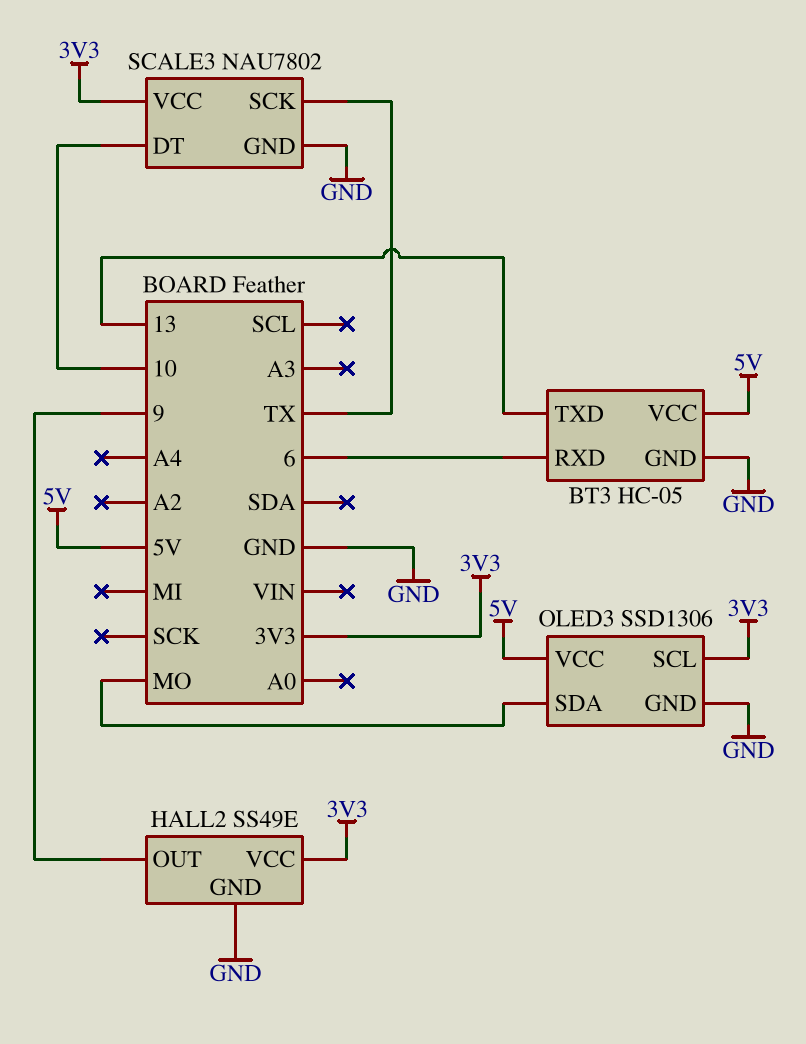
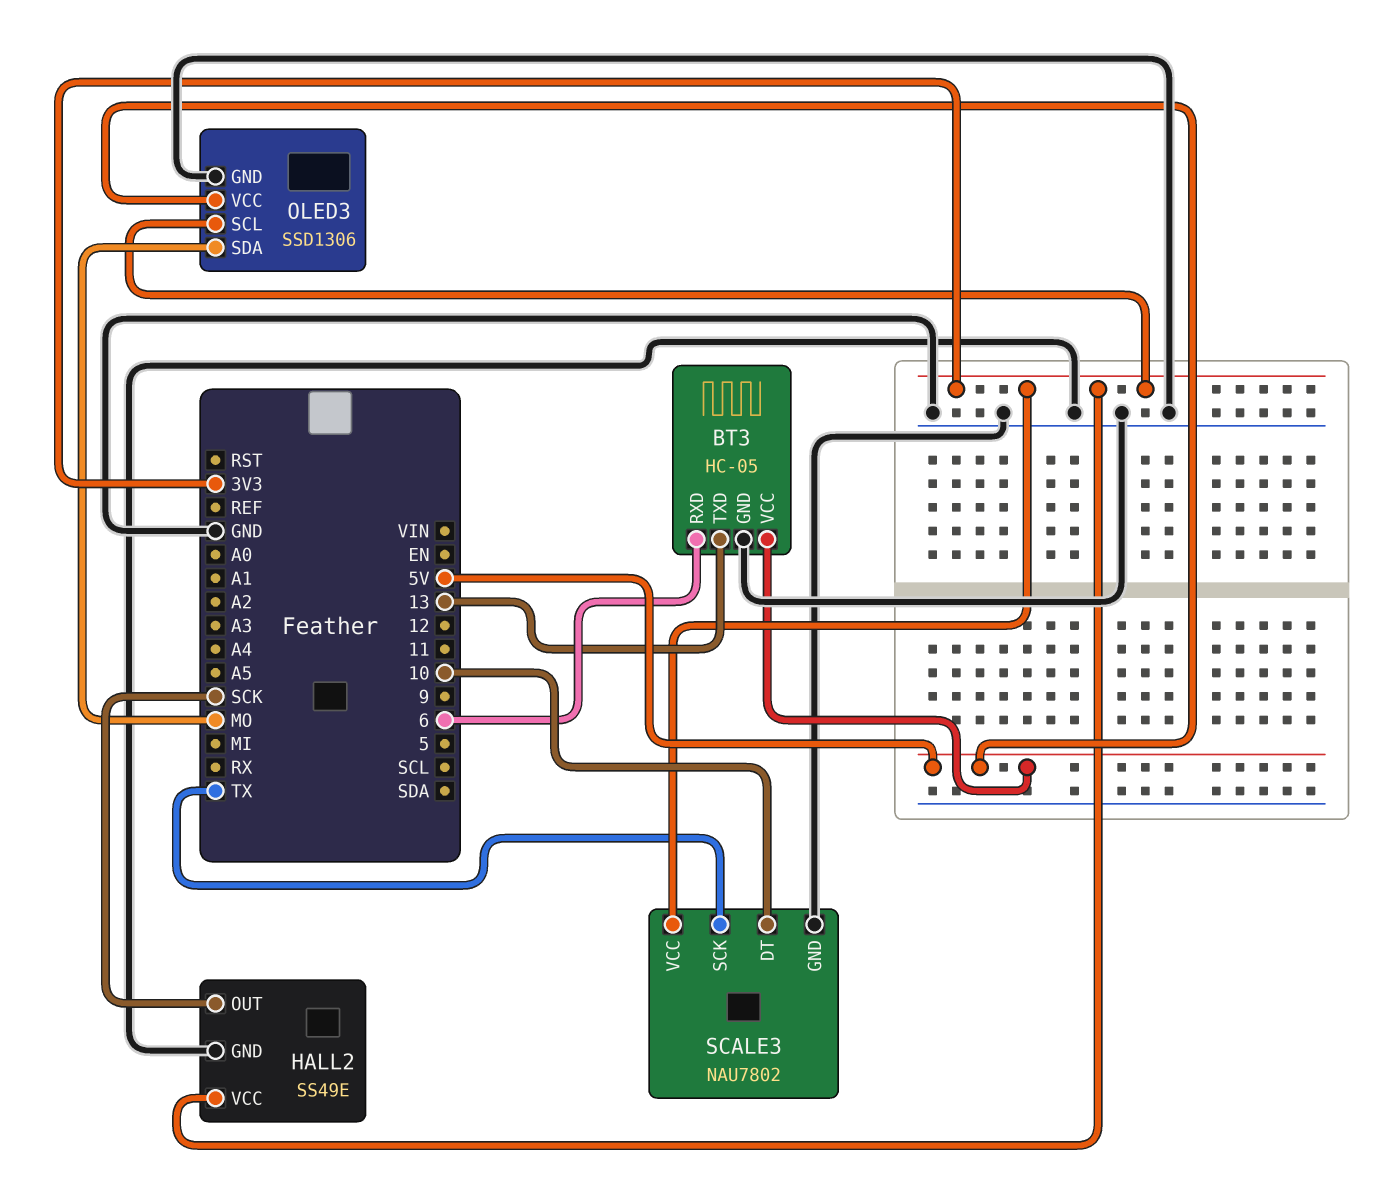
HALL2 pin OUT: 9 -> SCK

